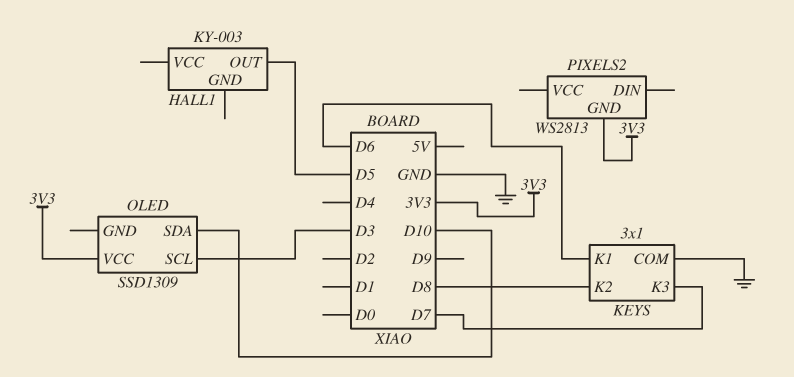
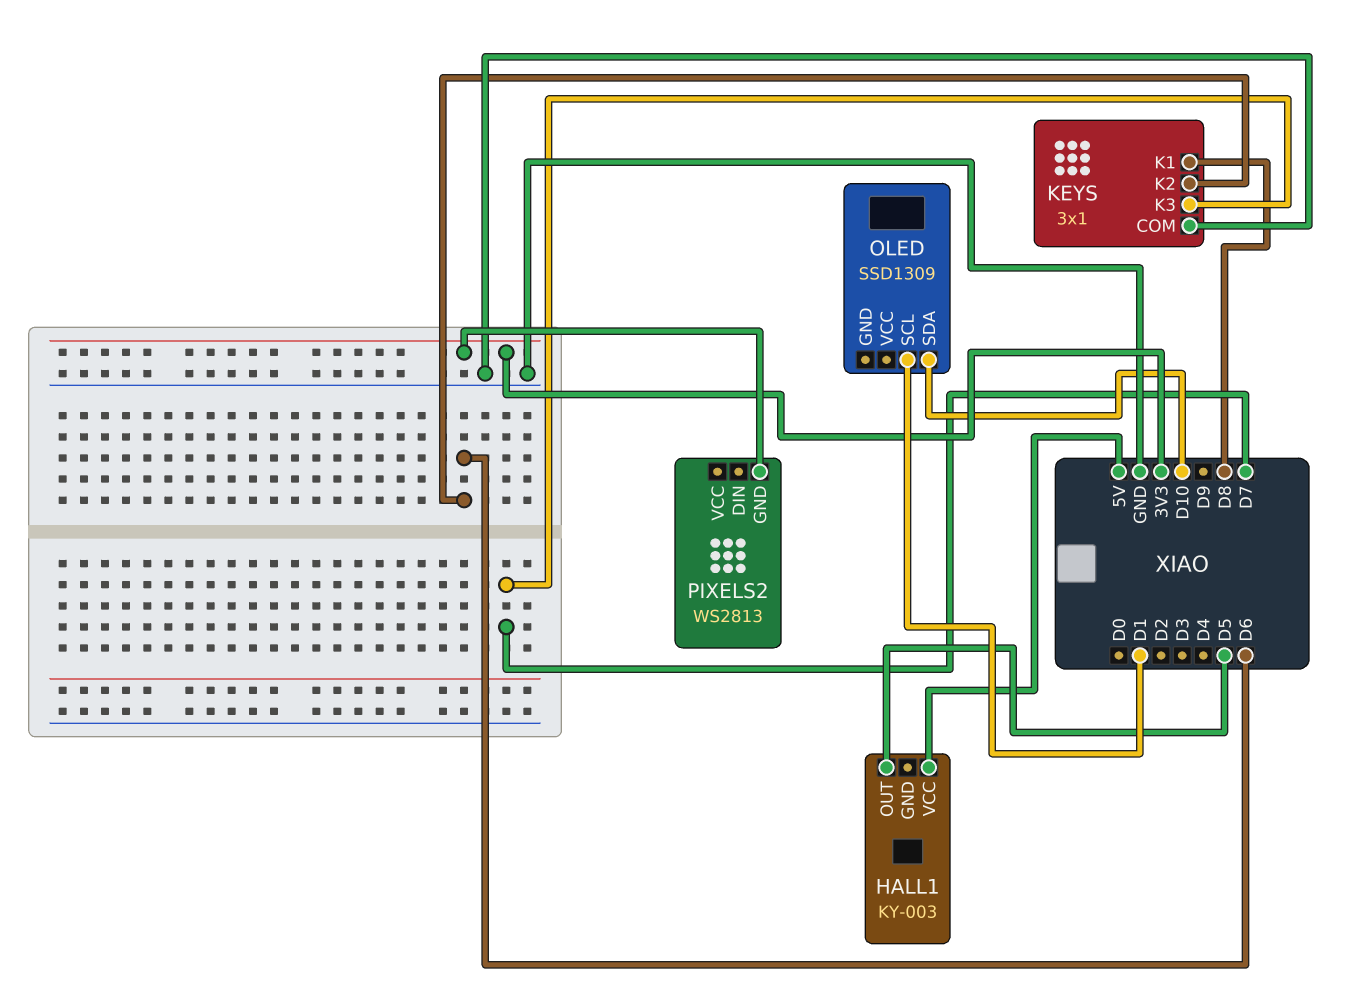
HALL1 pin VCC: none -> 5V
KEYS pin K1: D6 -> D8
KEYS pin K2: D8 -> D6
OLED pin SCL: D3 -> D1
OLED pin VCC: 3V3 -> none

